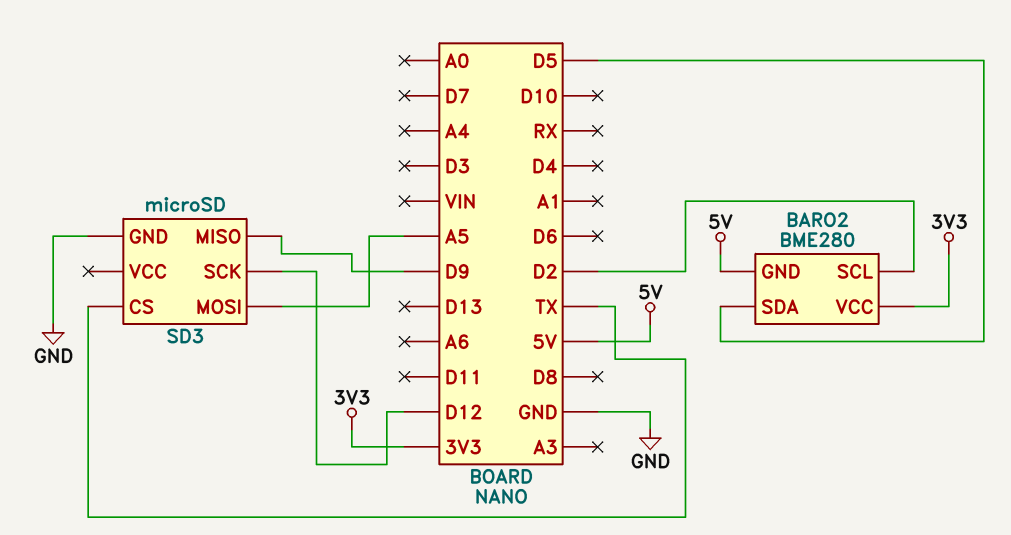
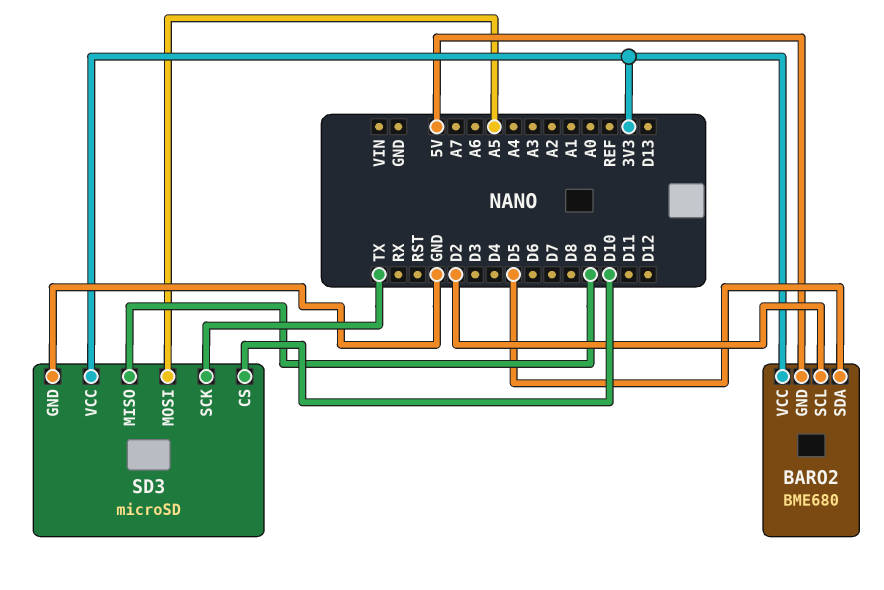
BARO2: BME280 -> BME680
SD3 pin CS: TX -> D10
SD3 pin SCK: D12 -> TX
SD3 pin VCC: none -> 3V3

